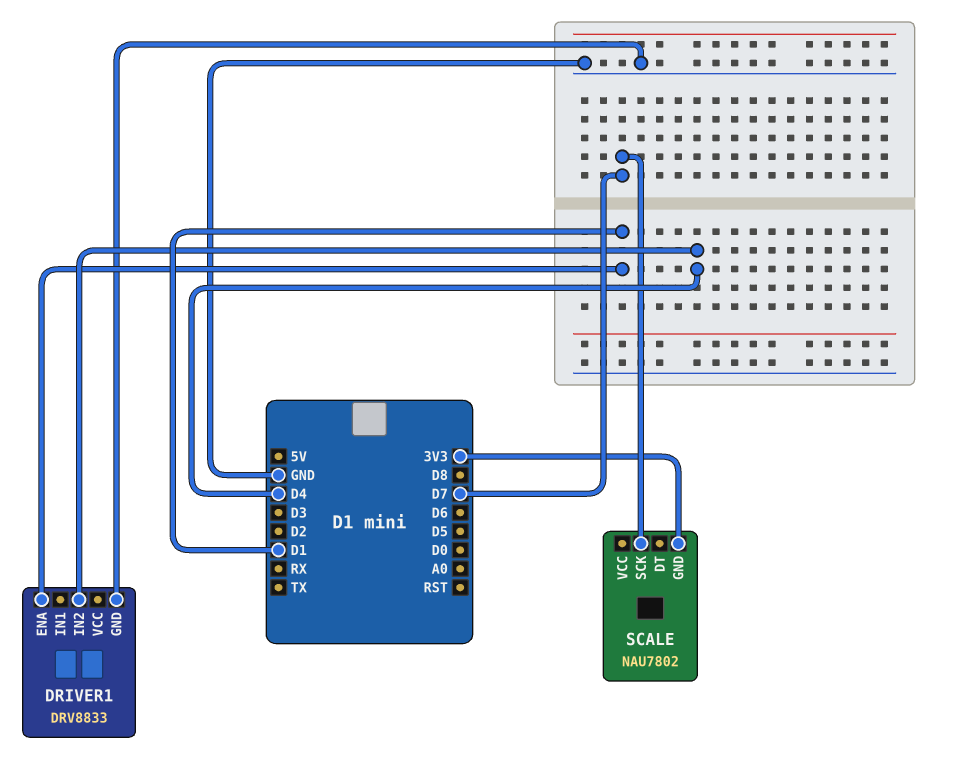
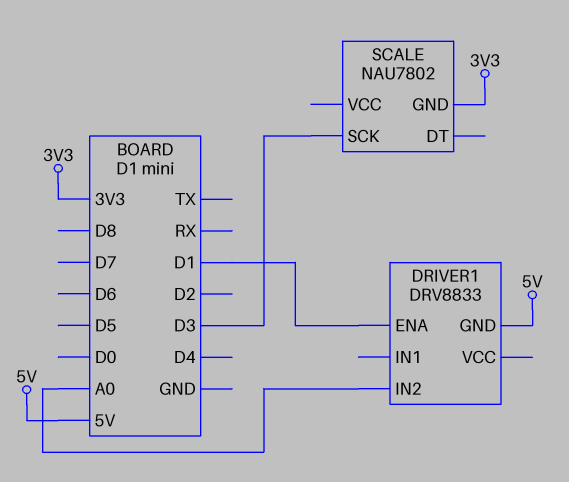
DRIVER1 pin GND: GND -> 5V
DRIVER1 pin IN2: D4 -> A0
SCALE pin SCK: D7 -> D3

